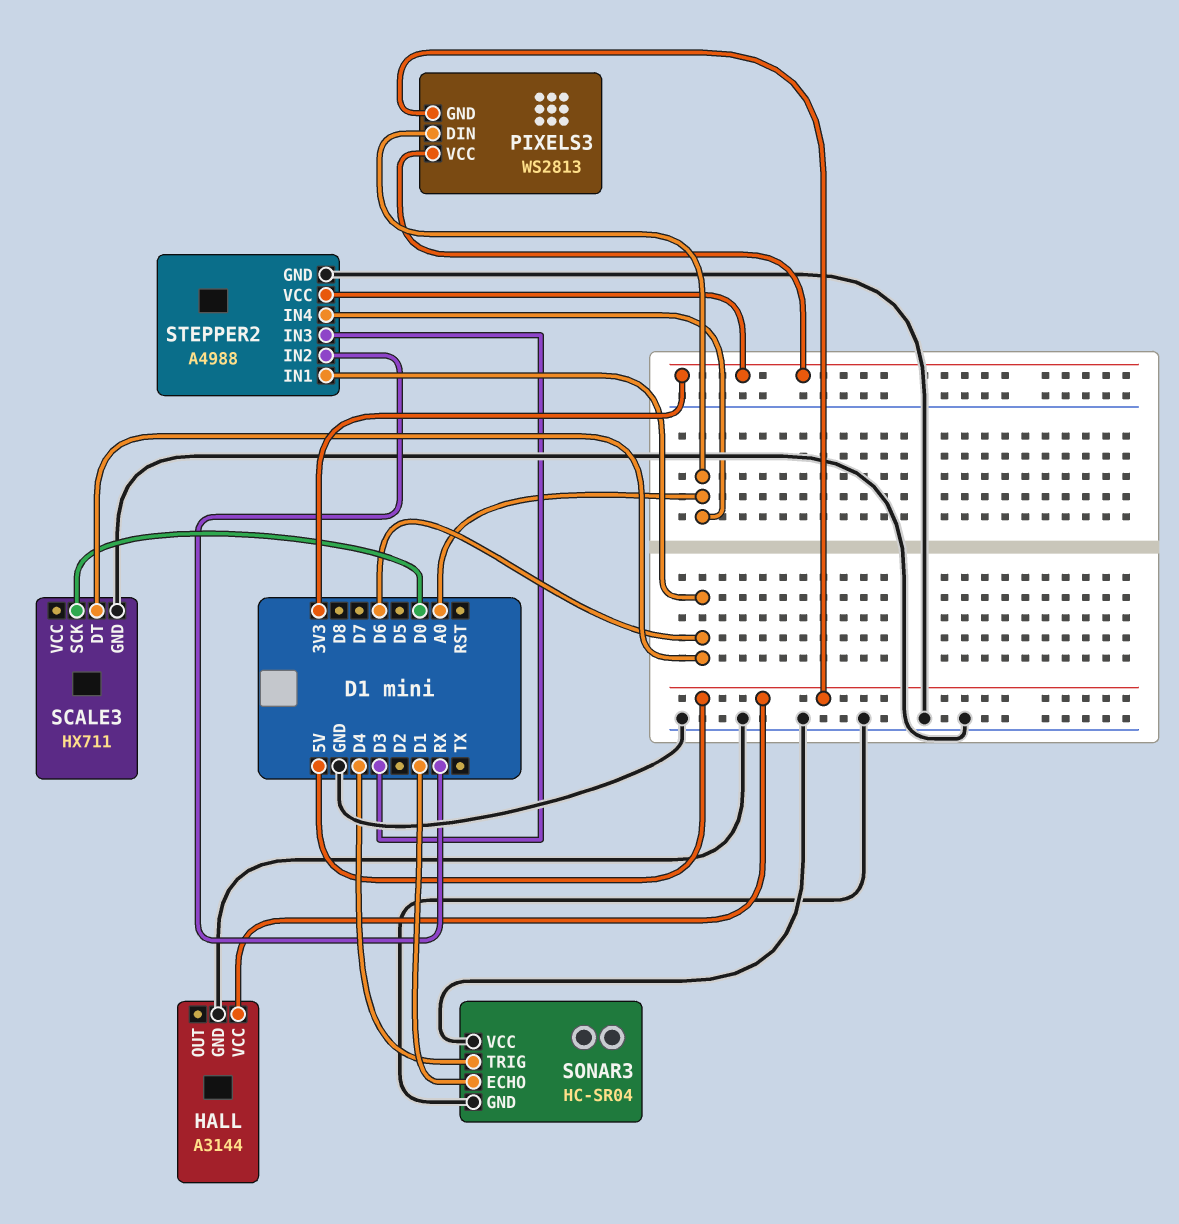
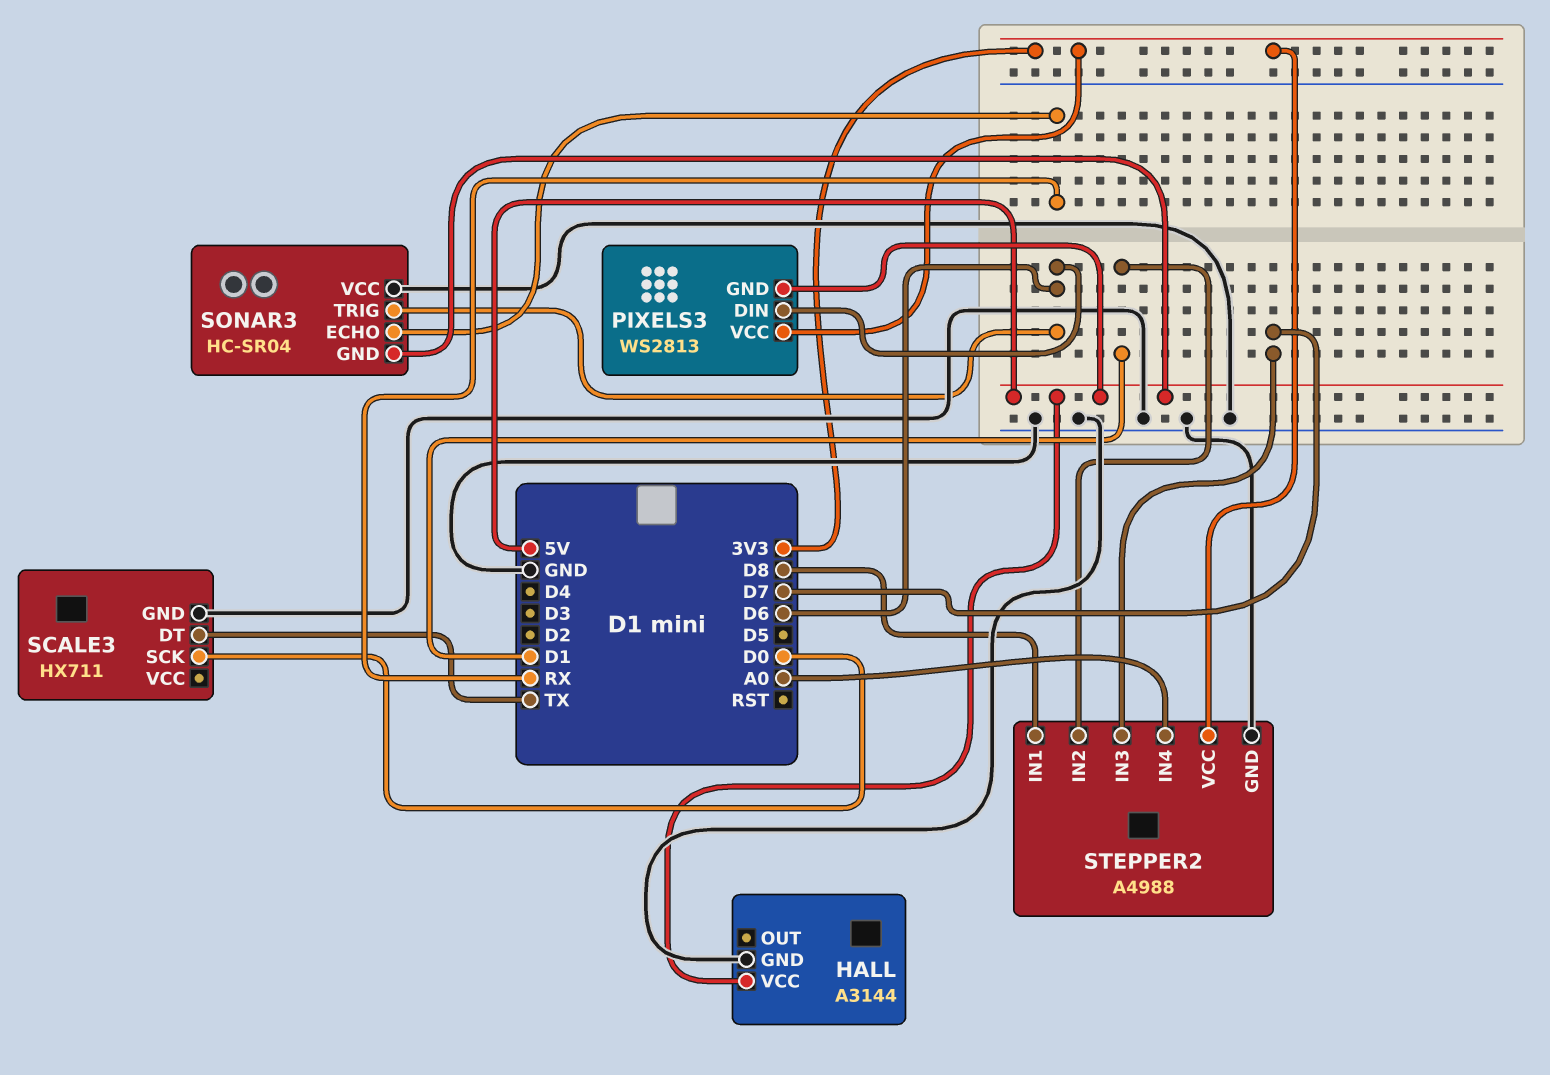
PIXELS3 pin DIN: A0 -> D6
SCALE3 pin DT: D6 -> TX
SONAR3 pin ECHO: D1 -> RX
SONAR3 pin GND: GND -> 5V
SONAR3 pin TRIG: D4 -> D6
STEPPER2 pin IN1: D6 -> D8
STEPPER2 pin IN2: RX -> D1
STEPPER2 pin IN3: D3 -> D7

